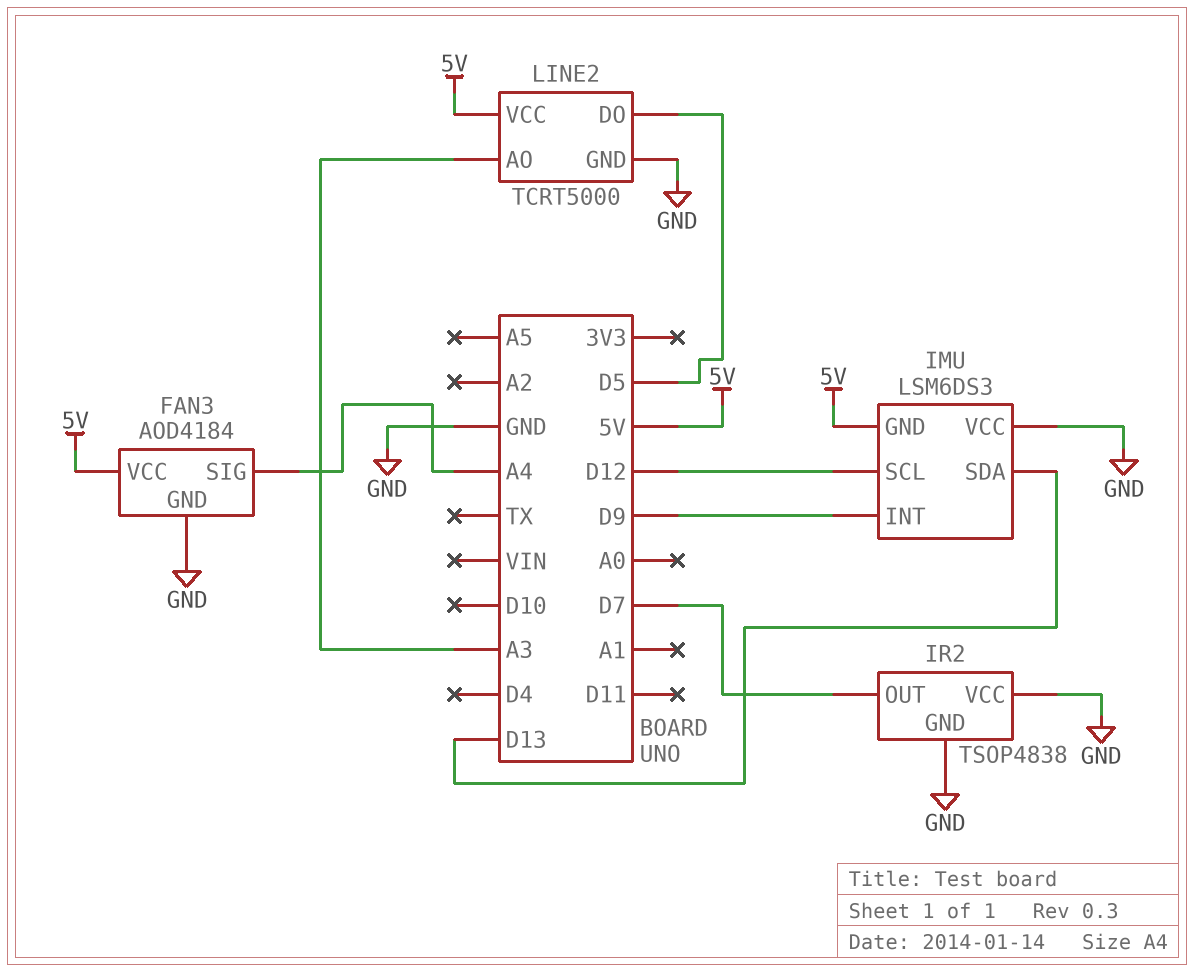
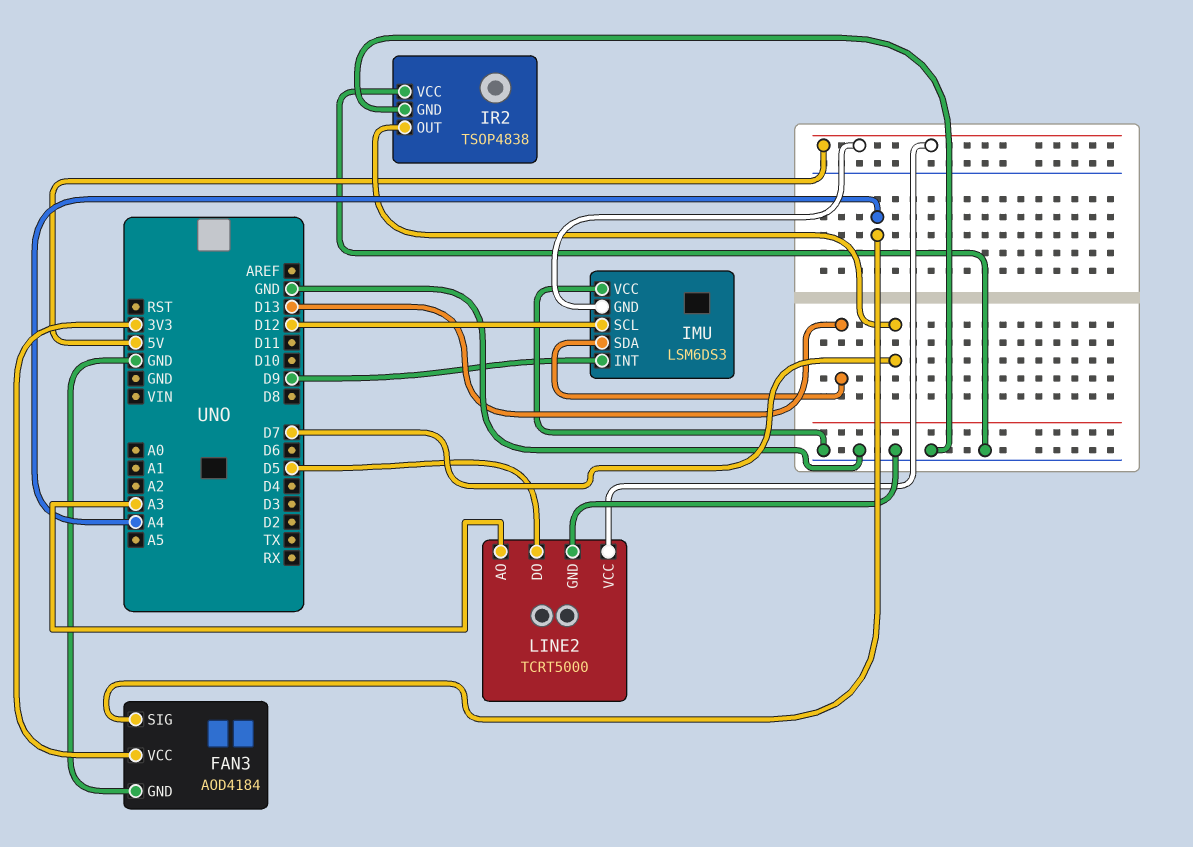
FAN3 pin VCC: 5V -> 3V3

